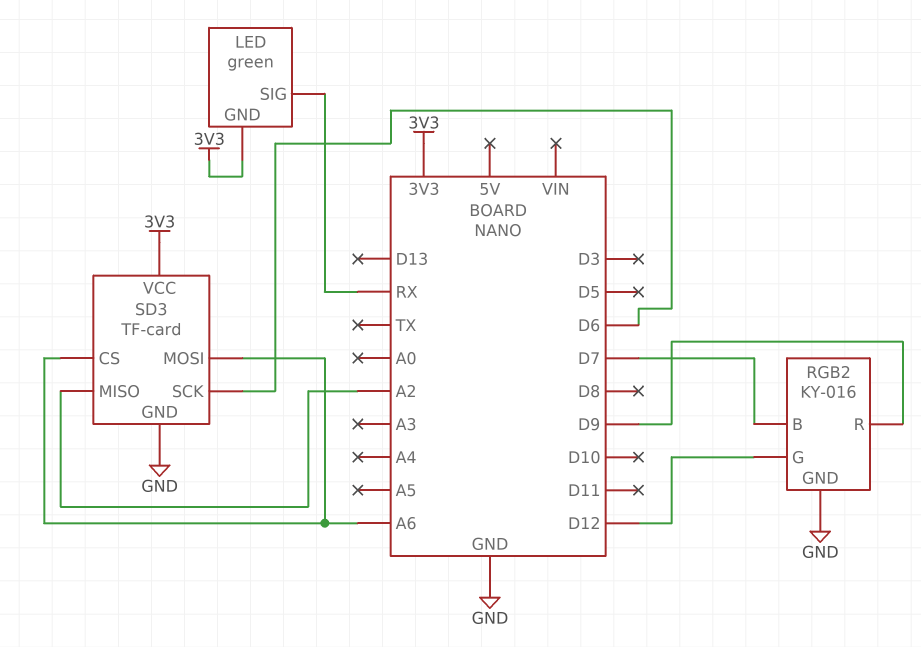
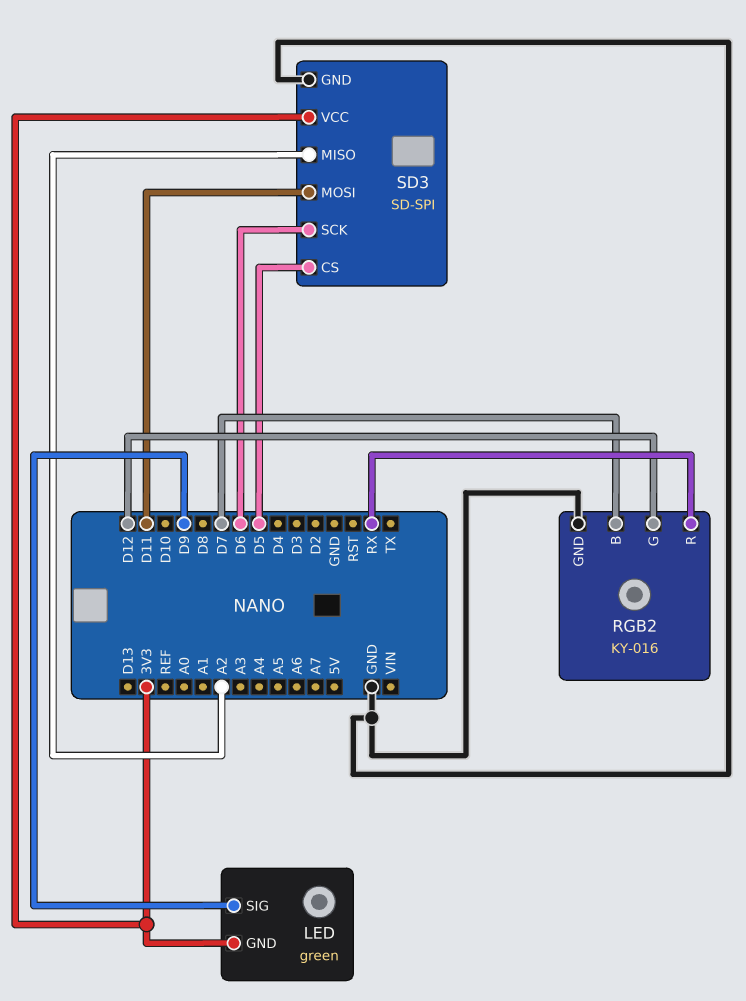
LED pin SIG: RX -> D9
RGB2 pin R: D9 -> RX
SD3: TF-card -> SD-SPI
SD3 pin CS: A6 -> D5
SD3 pin MOSI: A6 -> D11

